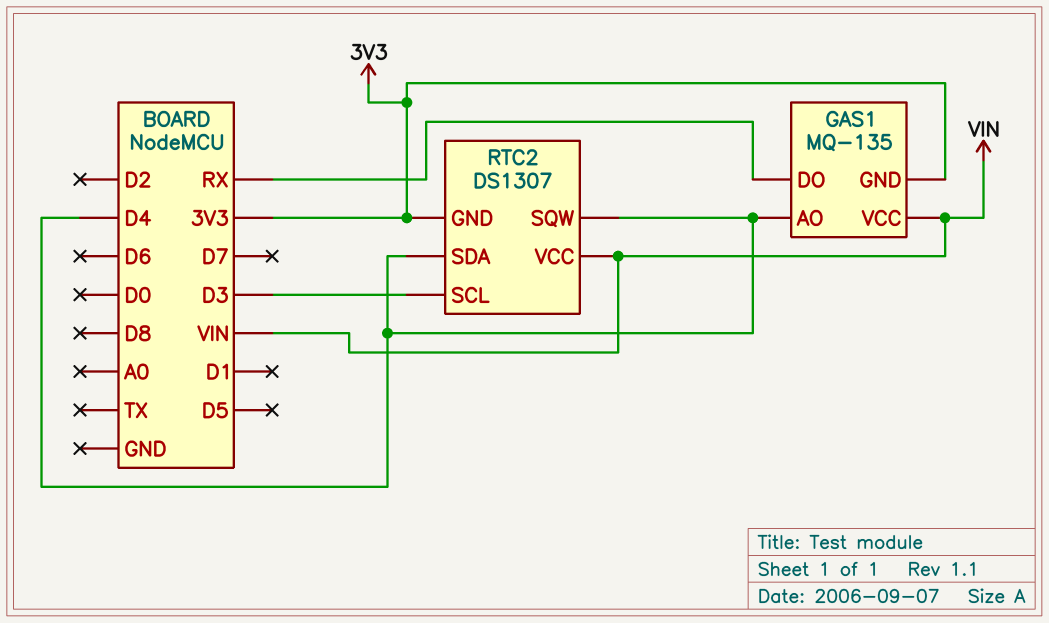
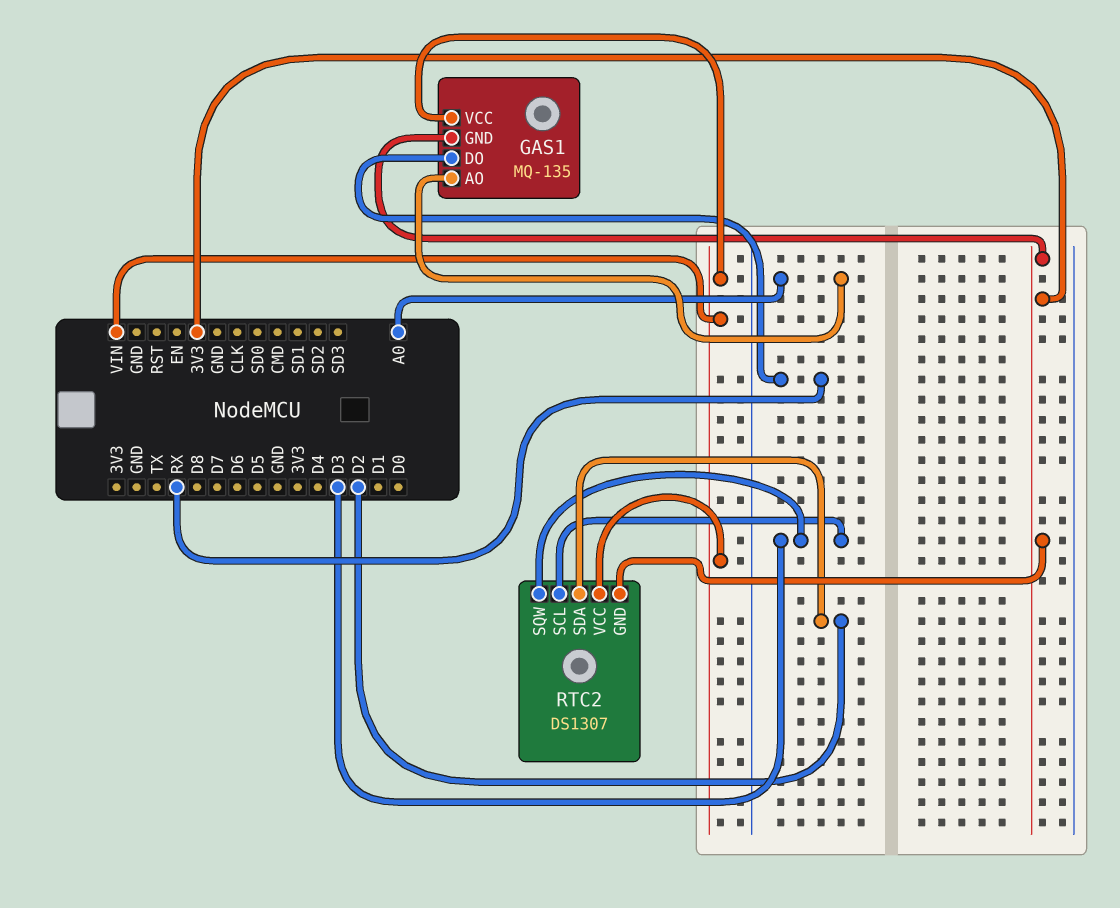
GAS1 pin AO: D4 -> A0
RTC2 pin SDA: D4 -> D2
RTC2 pin SQW: D4 -> D3

